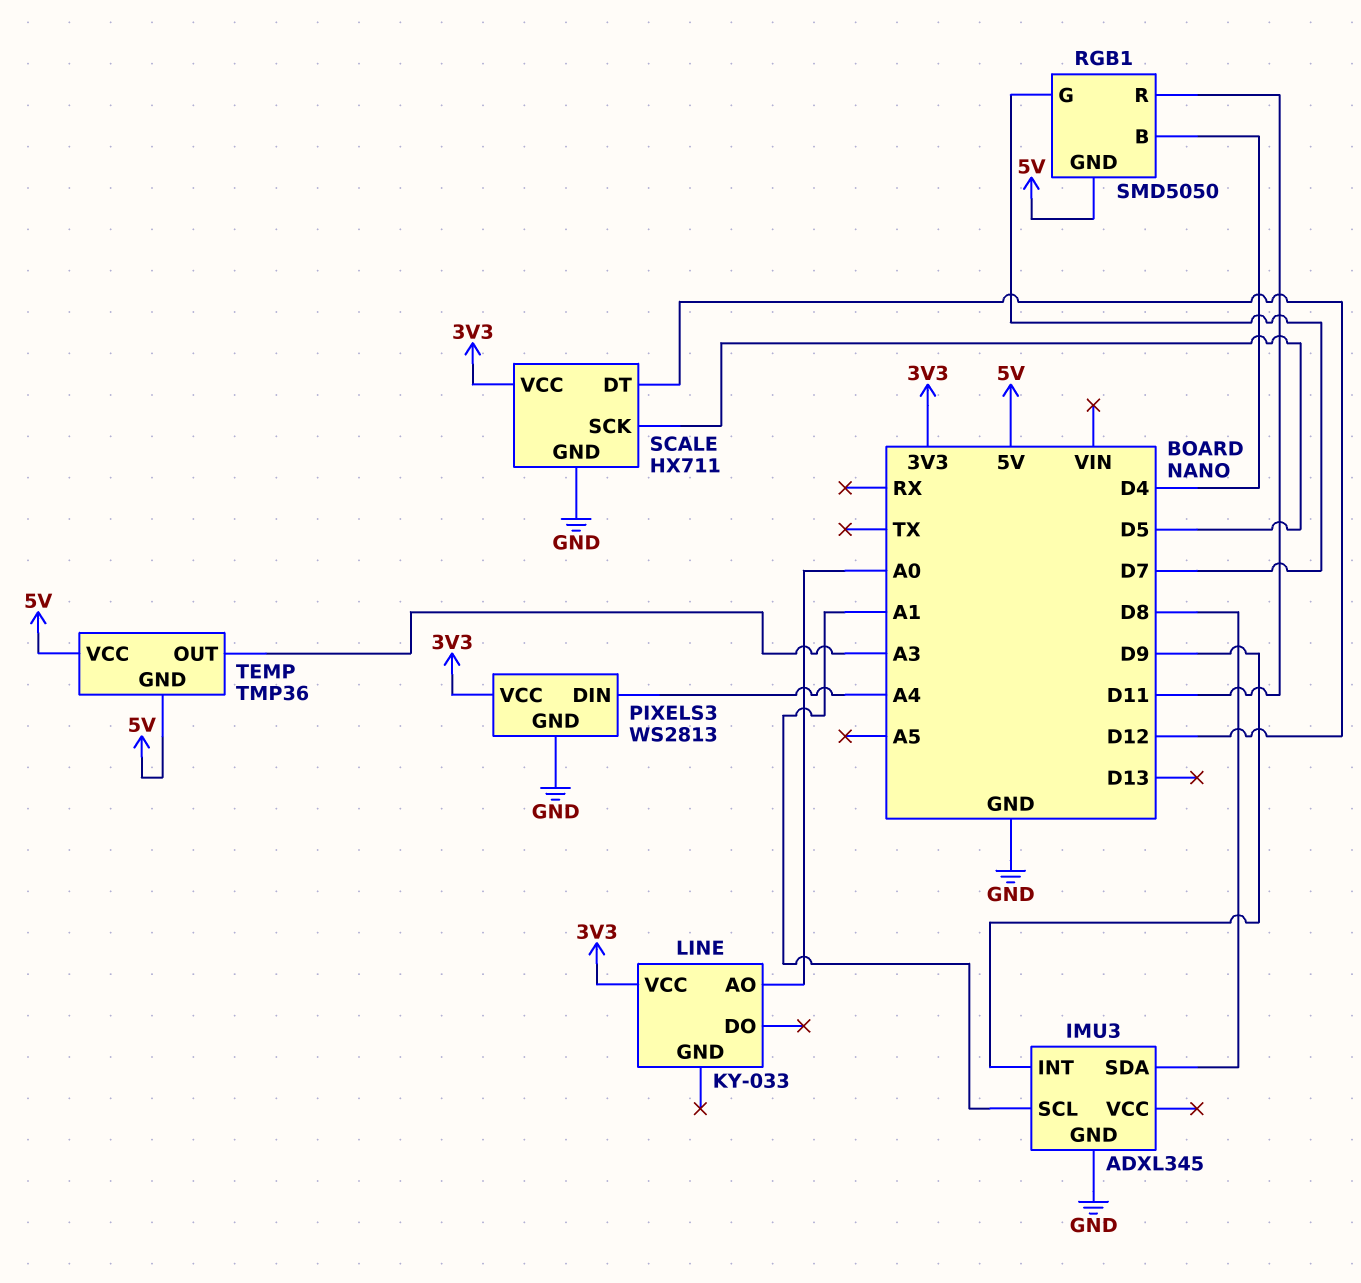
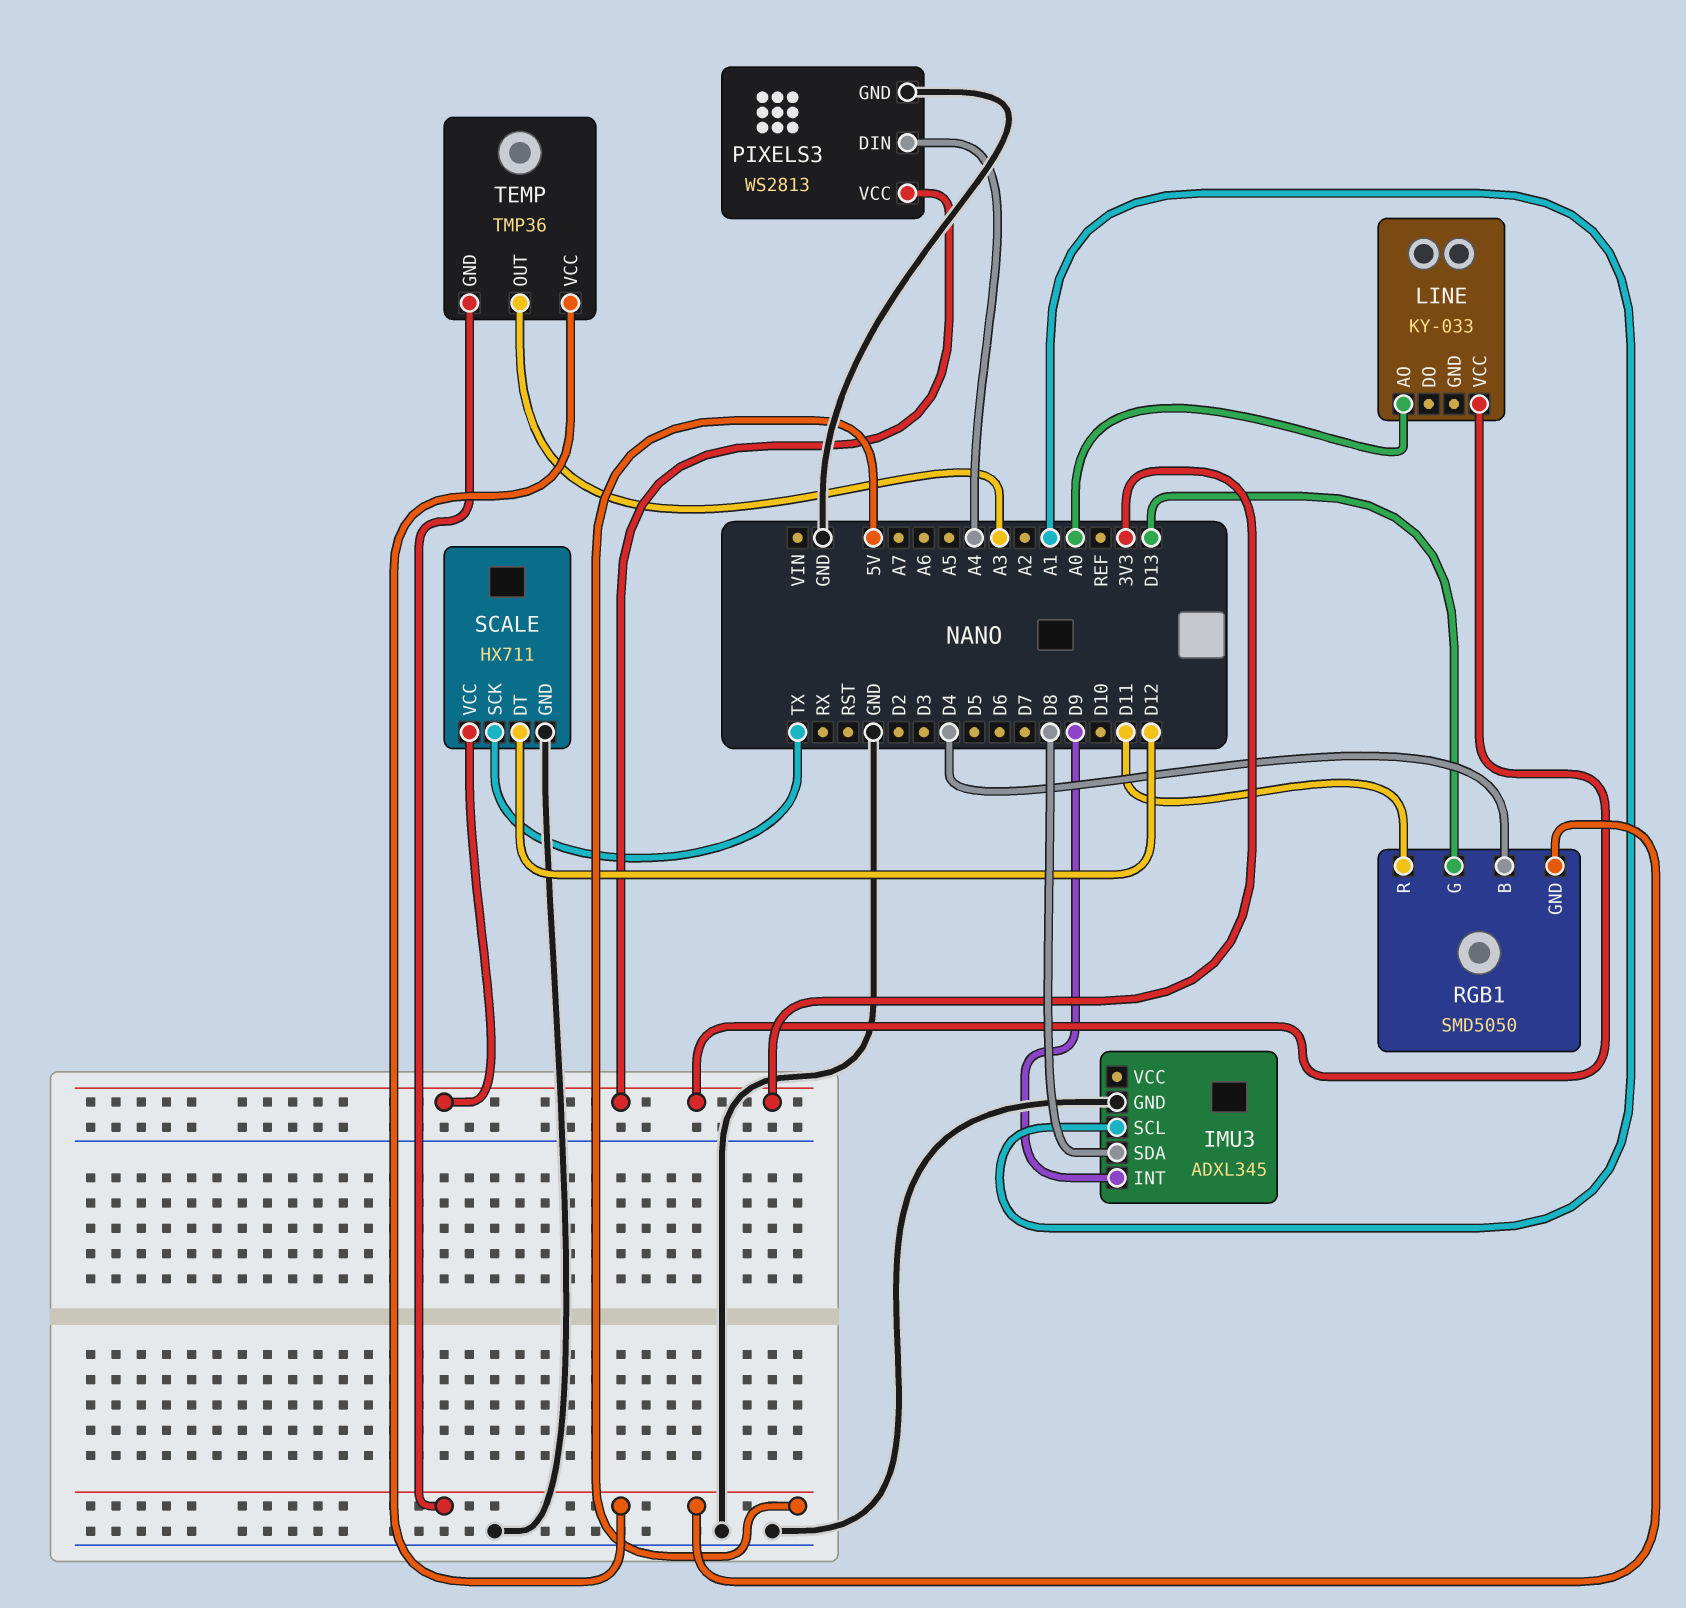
RGB1 pin G: D7 -> D13
SCALE pin SCK: D5 -> TX

